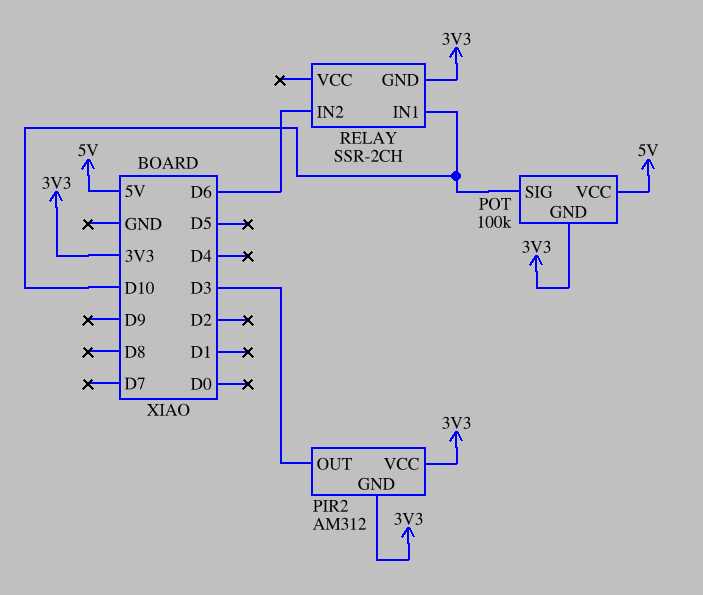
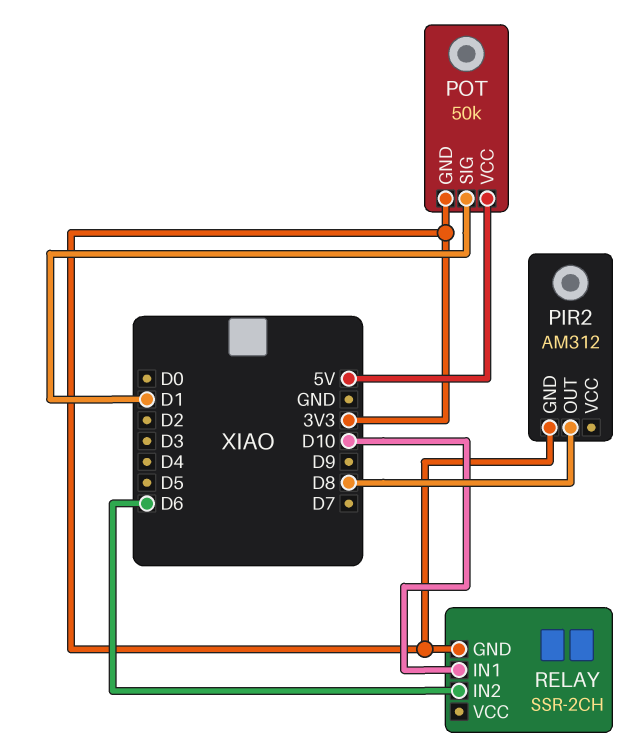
PIR2 pin OUT: D3 -> D8
PIR2 pin VCC: 3V3 -> none
POT: 100k -> 50k
POT pin SIG: D10 -> D1

